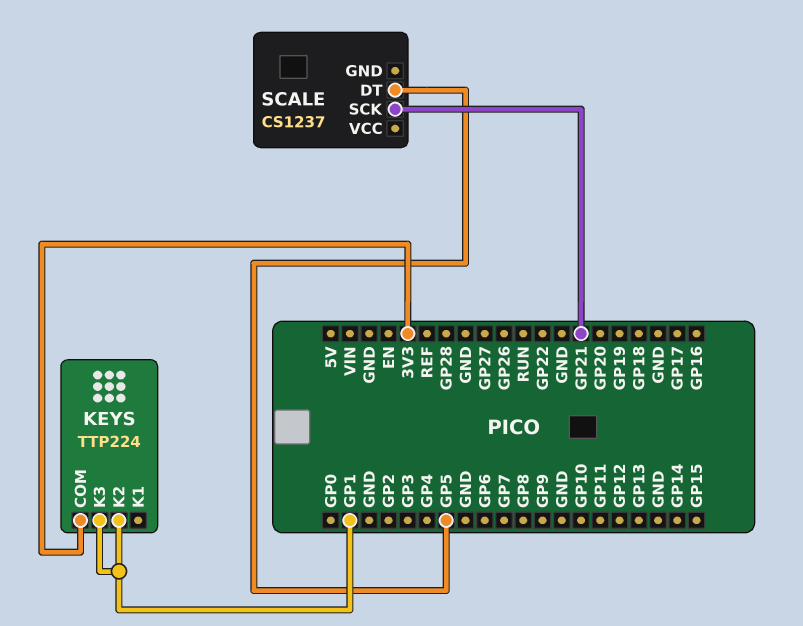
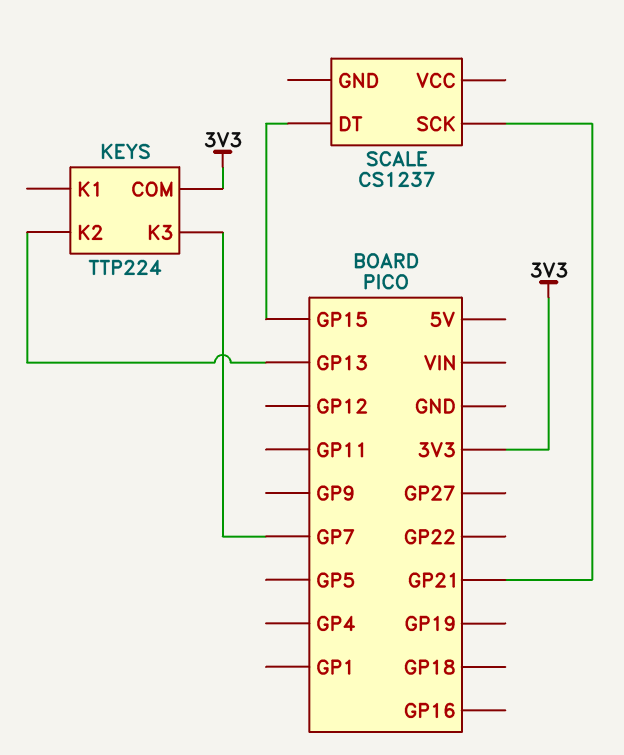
KEYS pin K2: GP1 -> GP13
KEYS pin K3: GP1 -> GP7
SCALE pin DT: GP5 -> GP15

